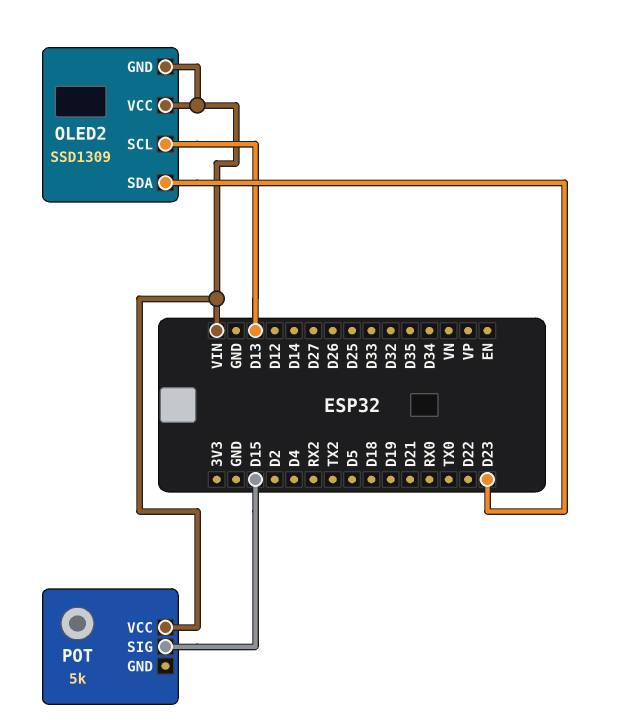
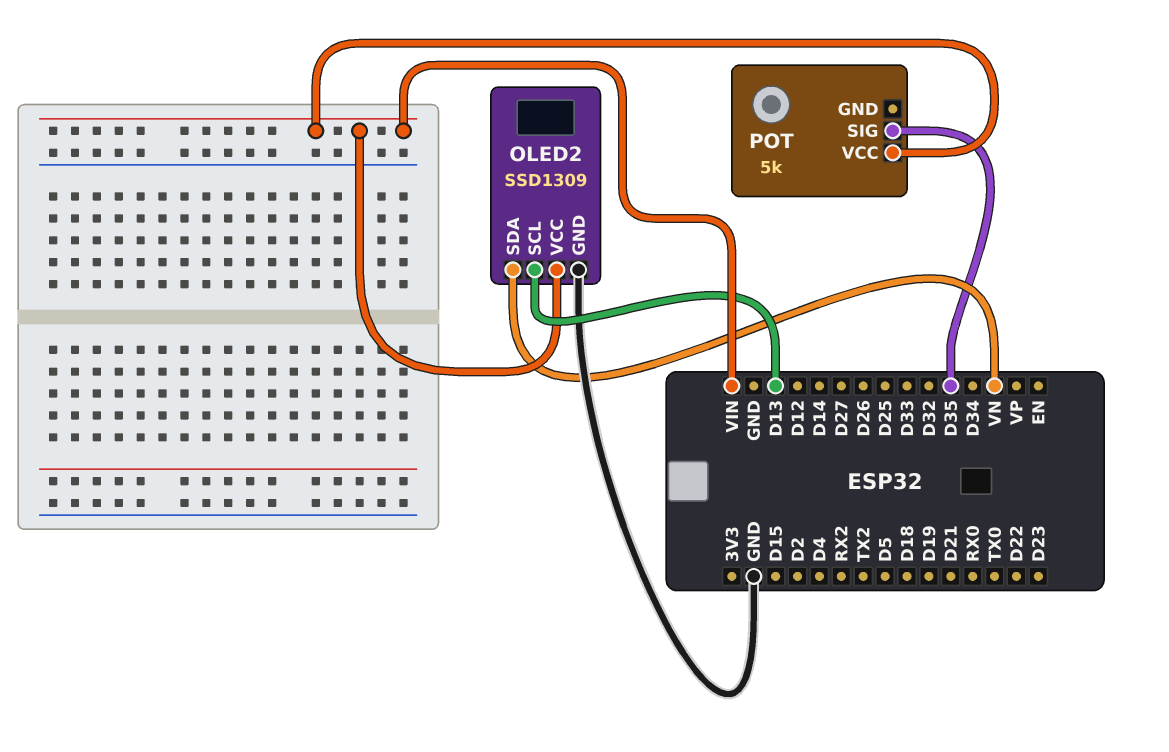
OLED2 pin GND: VIN -> GND
OLED2 pin SDA: D23 -> VN
POT pin SIG: D15 -> D35

